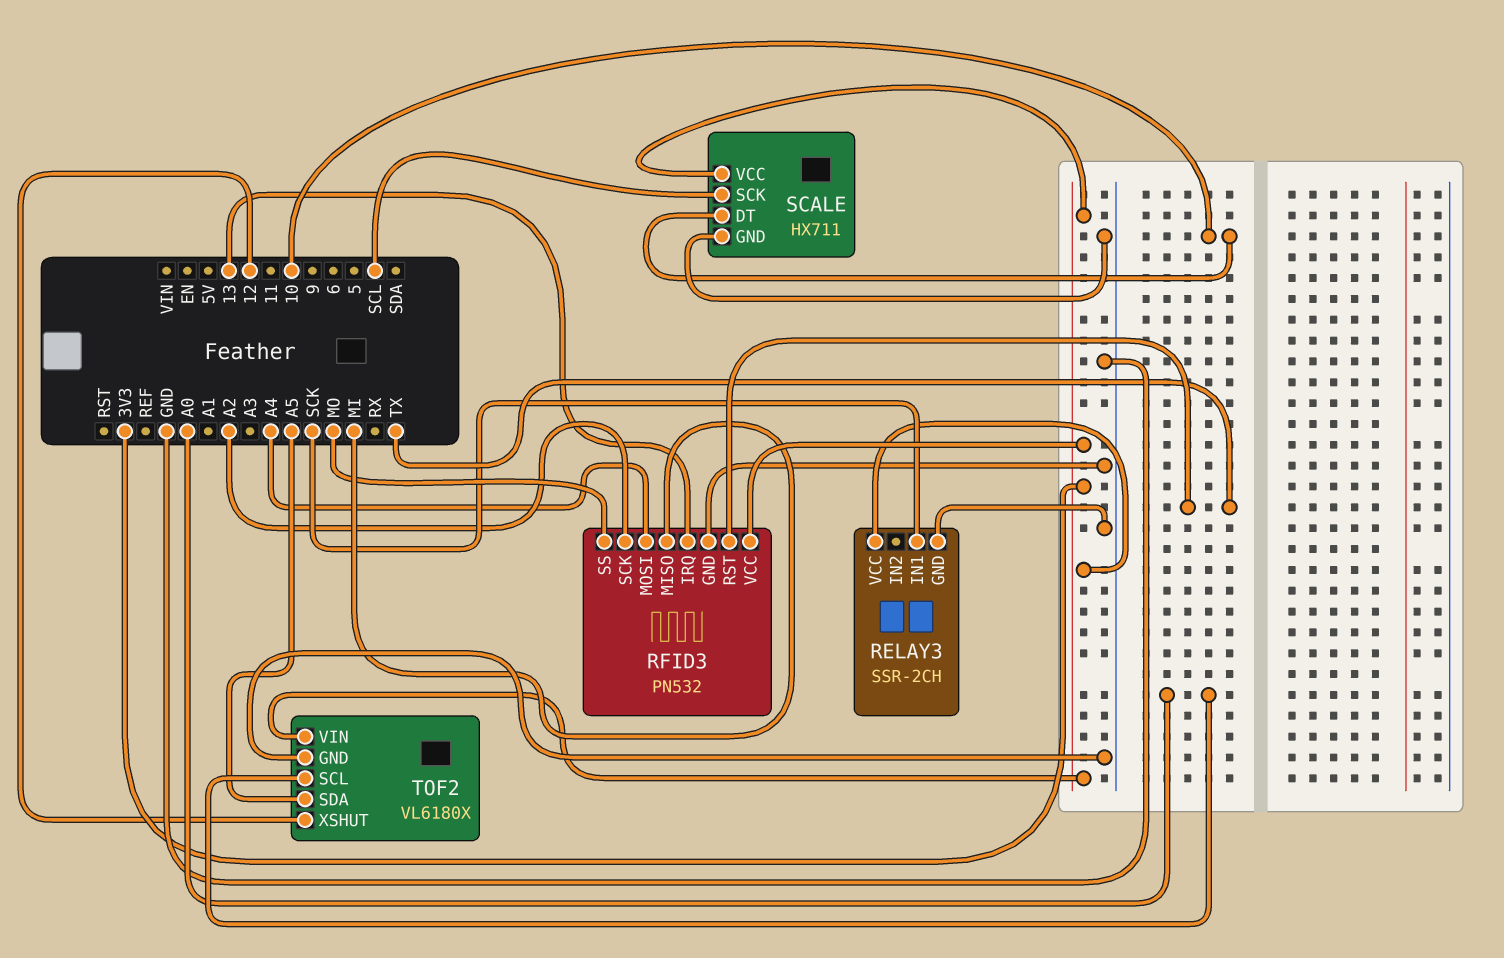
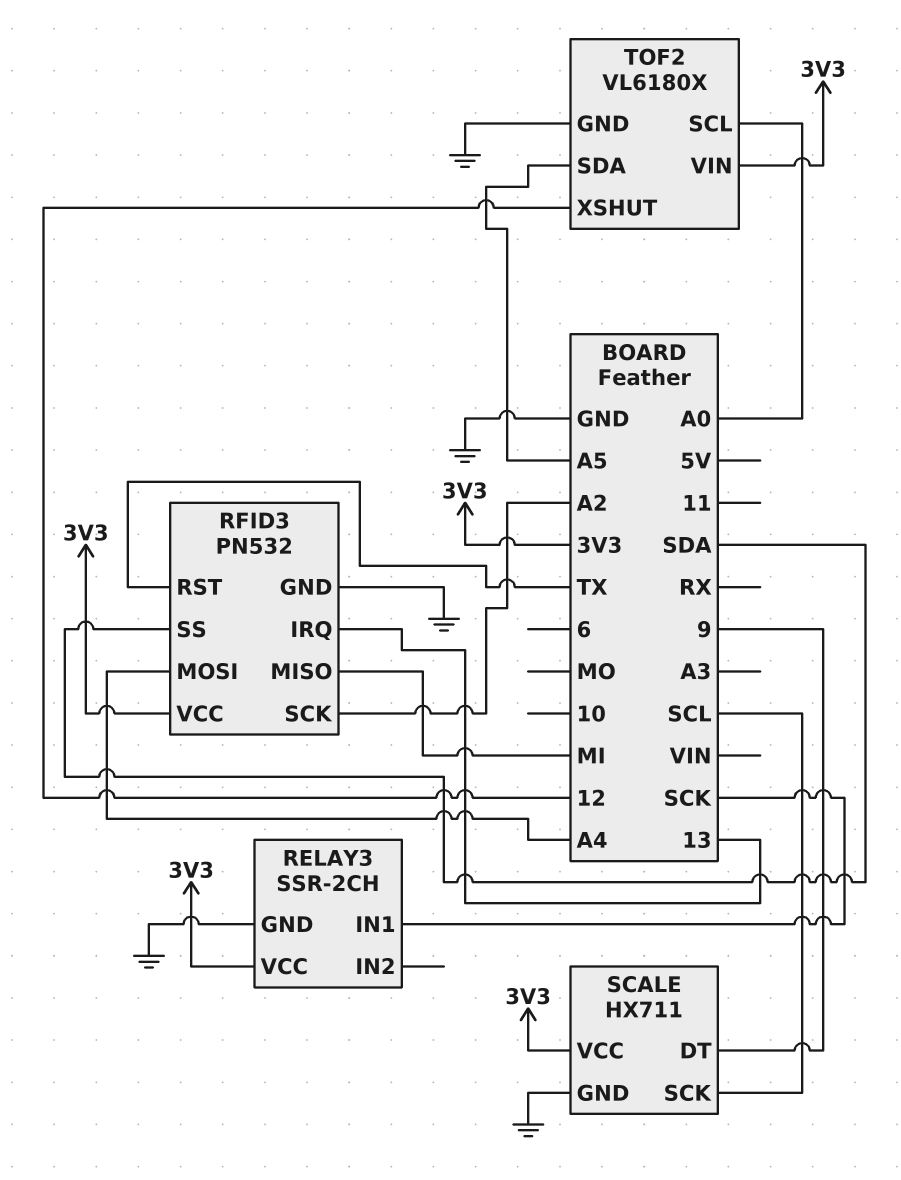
RFID3 pin SS: MO -> SDA
SCALE pin DT: 10 -> 9

